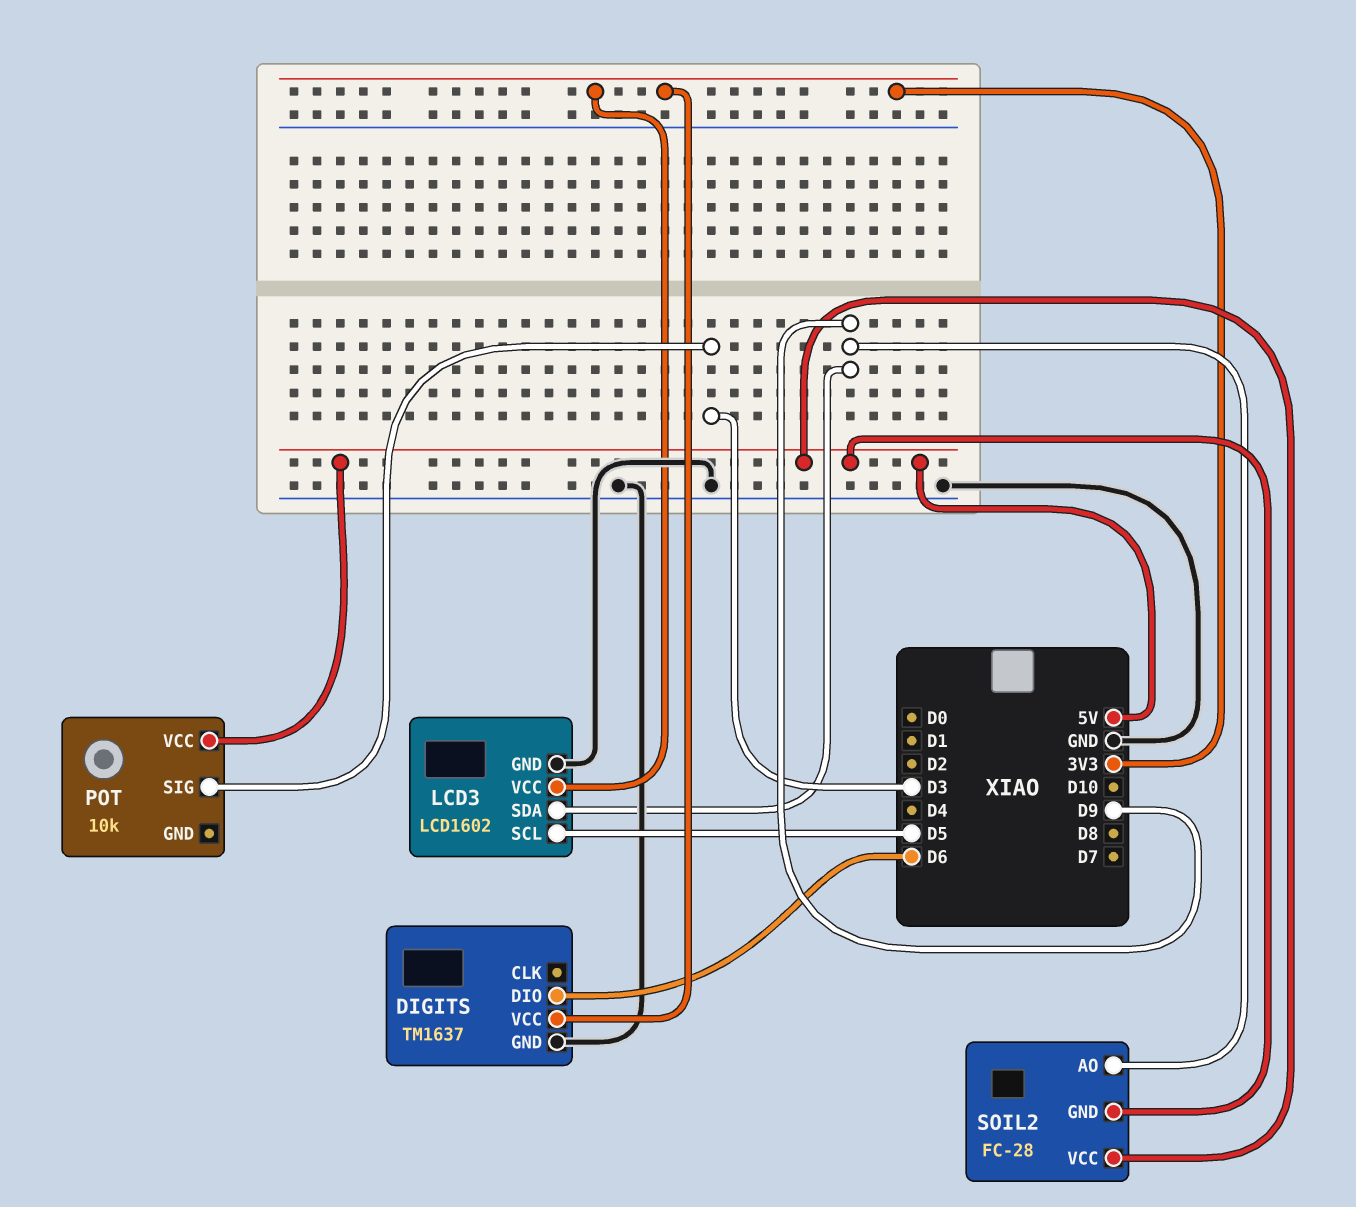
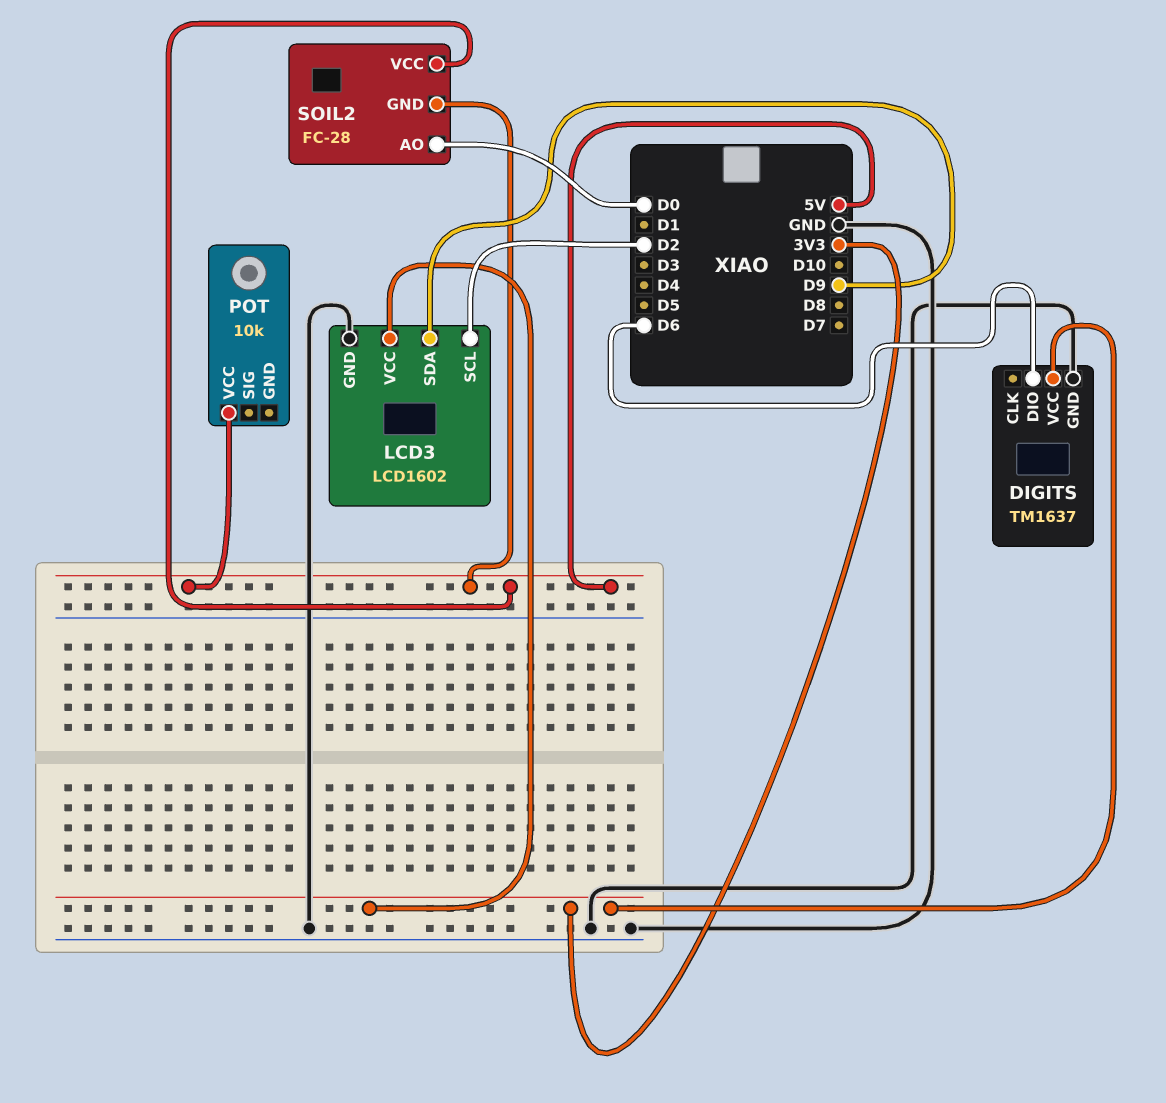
LCD3 pin SCL: D5 -> D2
POT pin SIG: D3 -> none
SOIL2 pin AO: D9 -> D0

